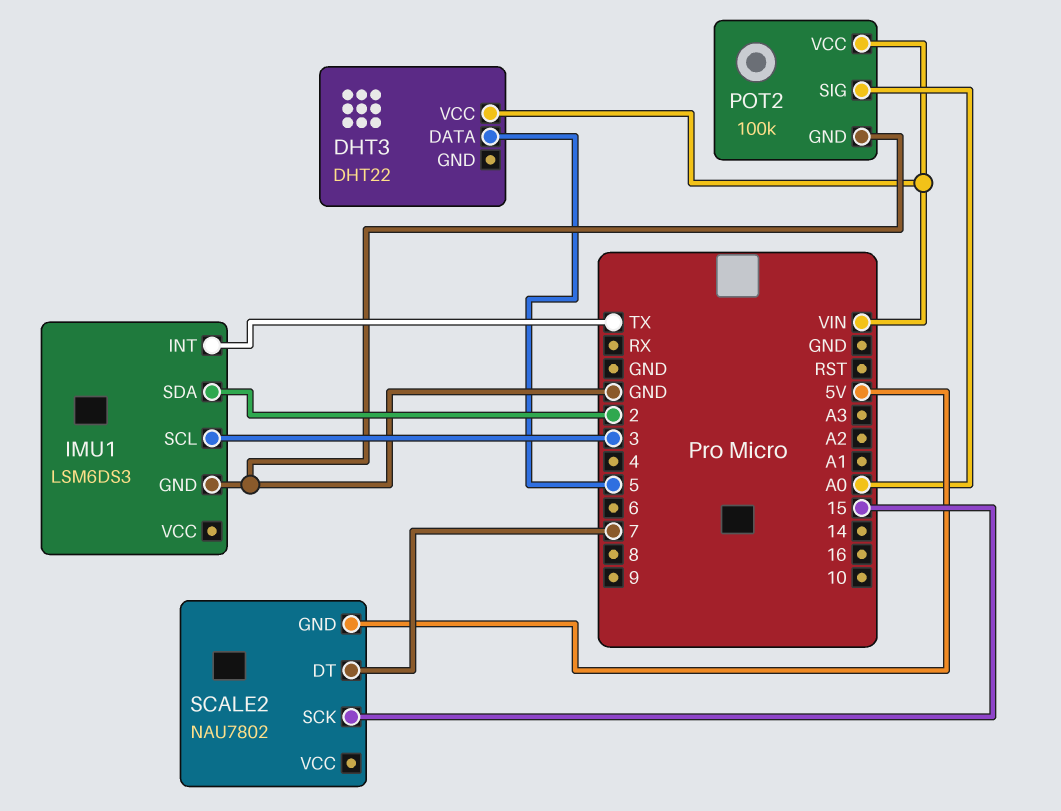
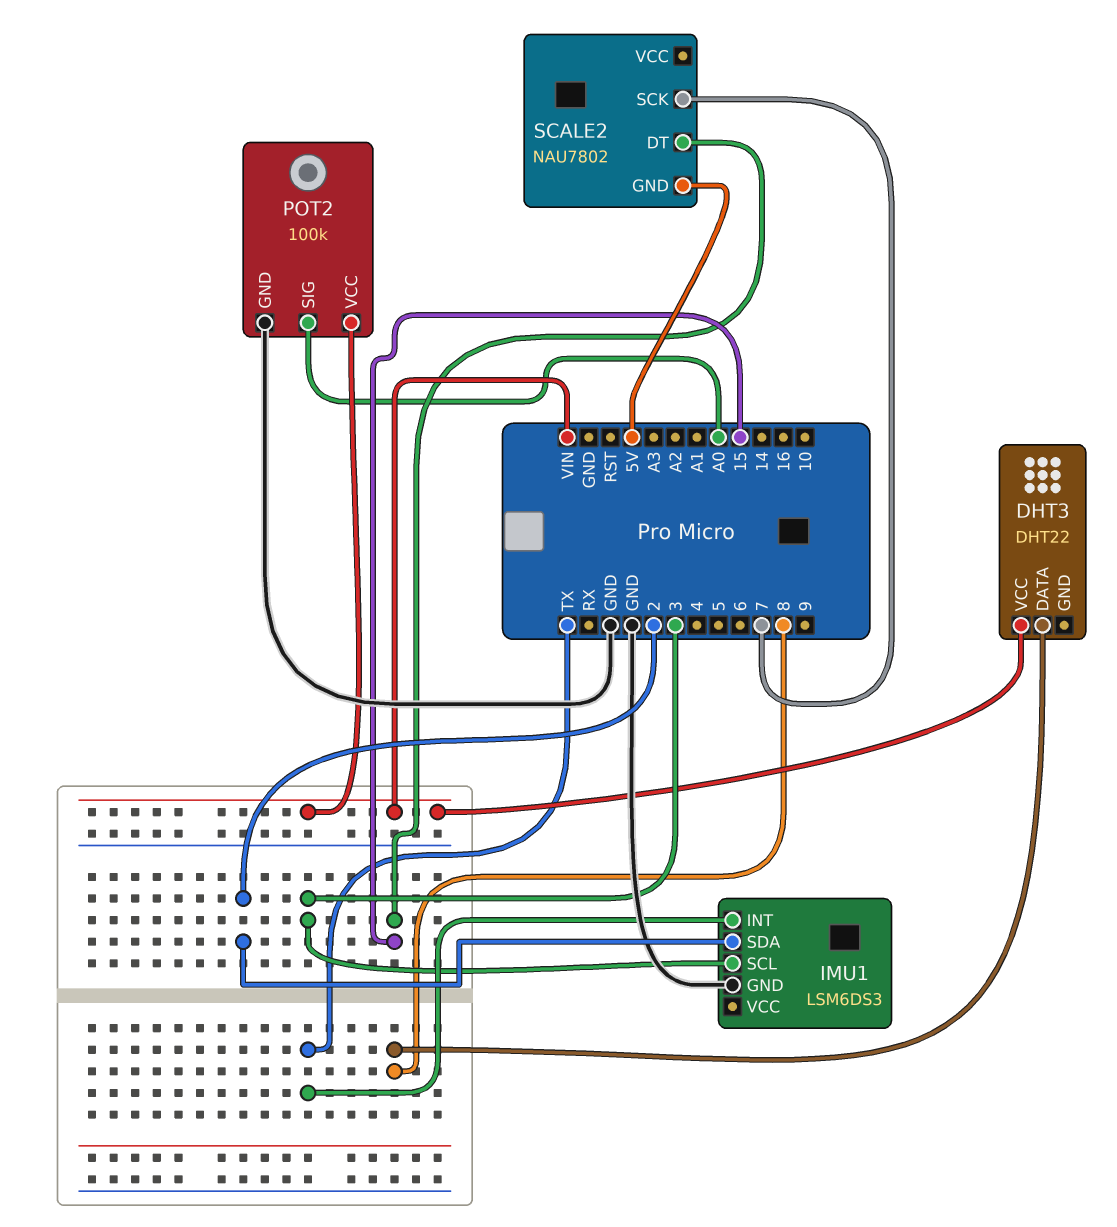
DHT3 pin DATA: 5 -> 8
SCALE2 pin DT: 7 -> 15
SCALE2 pin SCK: 15 -> 7

